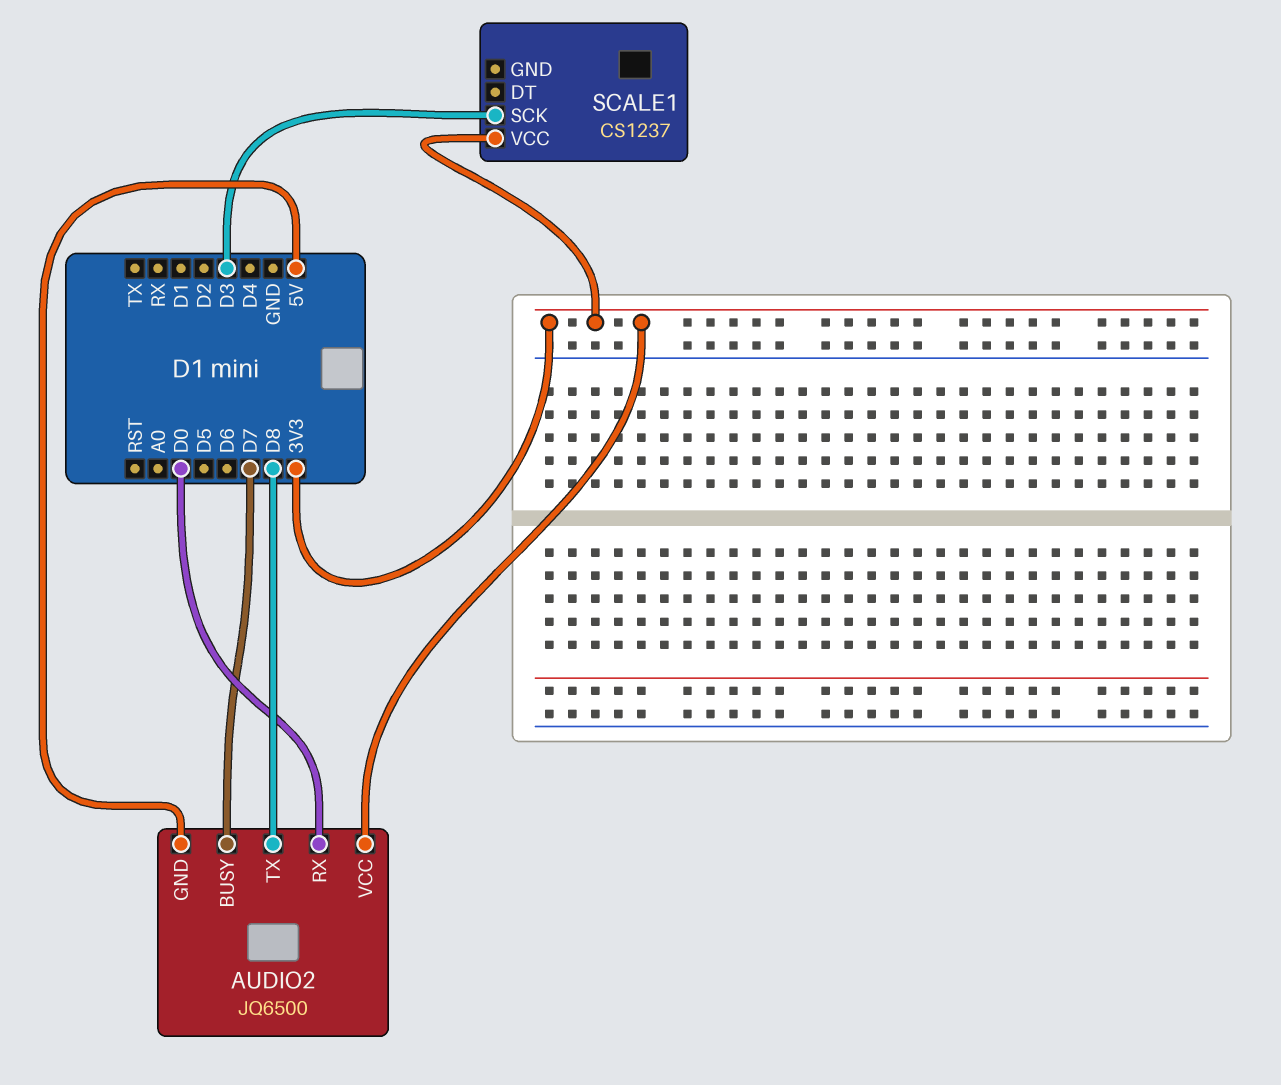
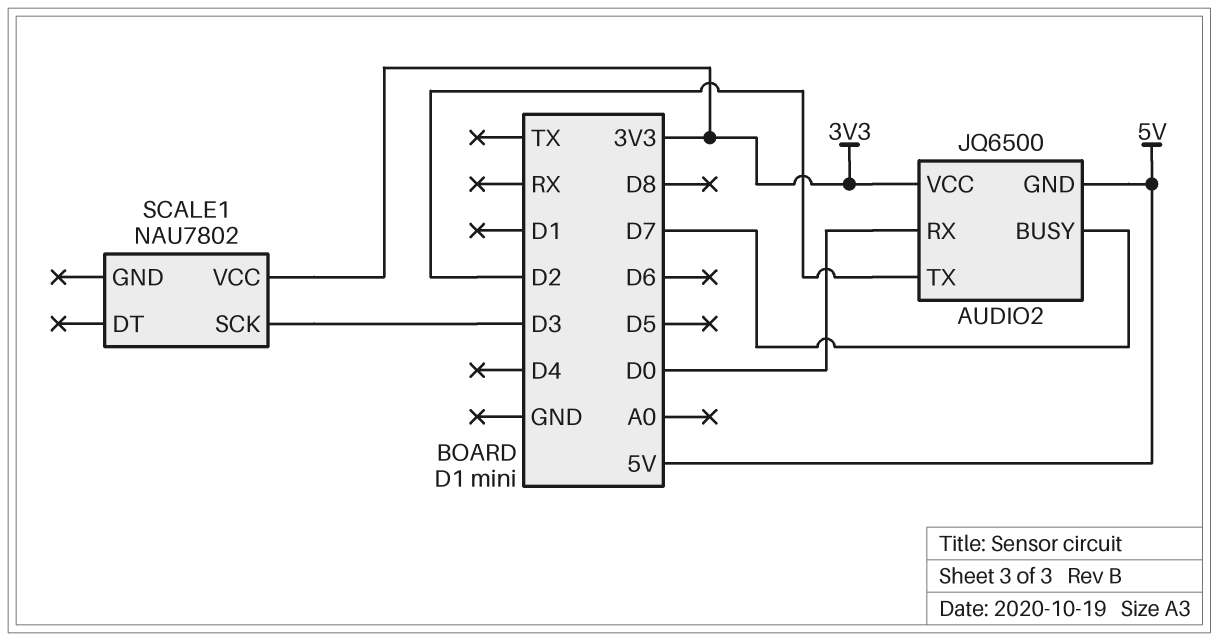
AUDIO2 pin TX: D8 -> D2
SCALE1: CS1237 -> NAU7802

